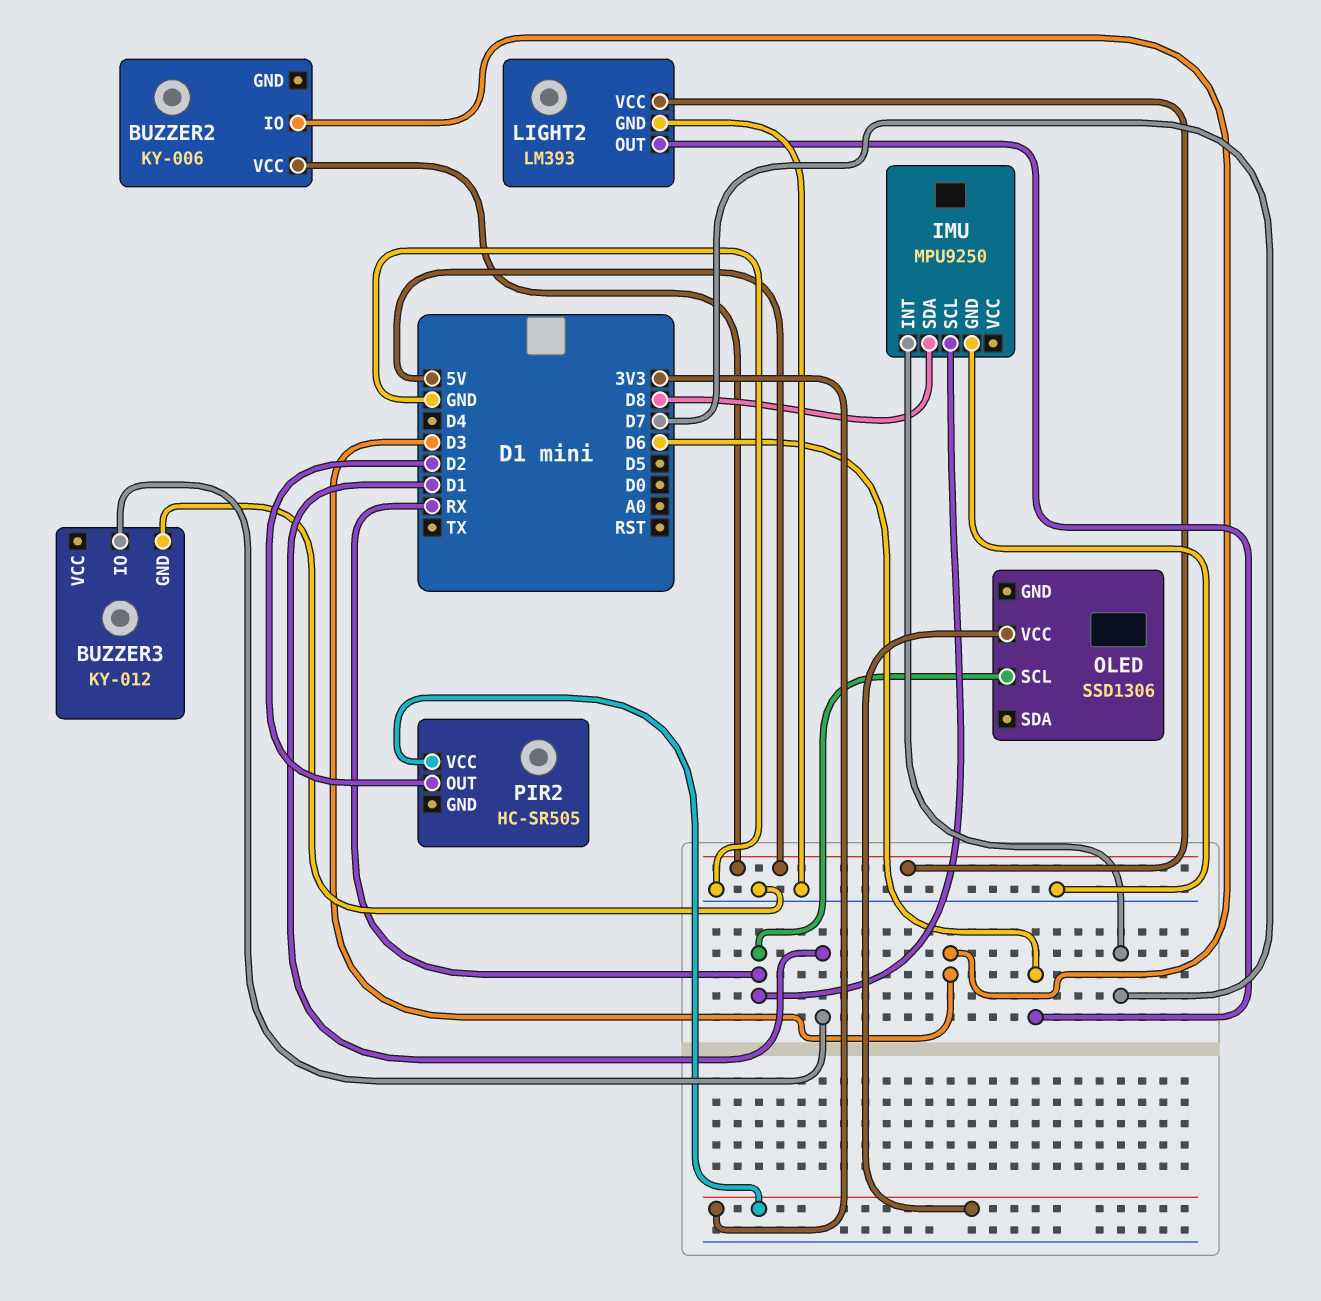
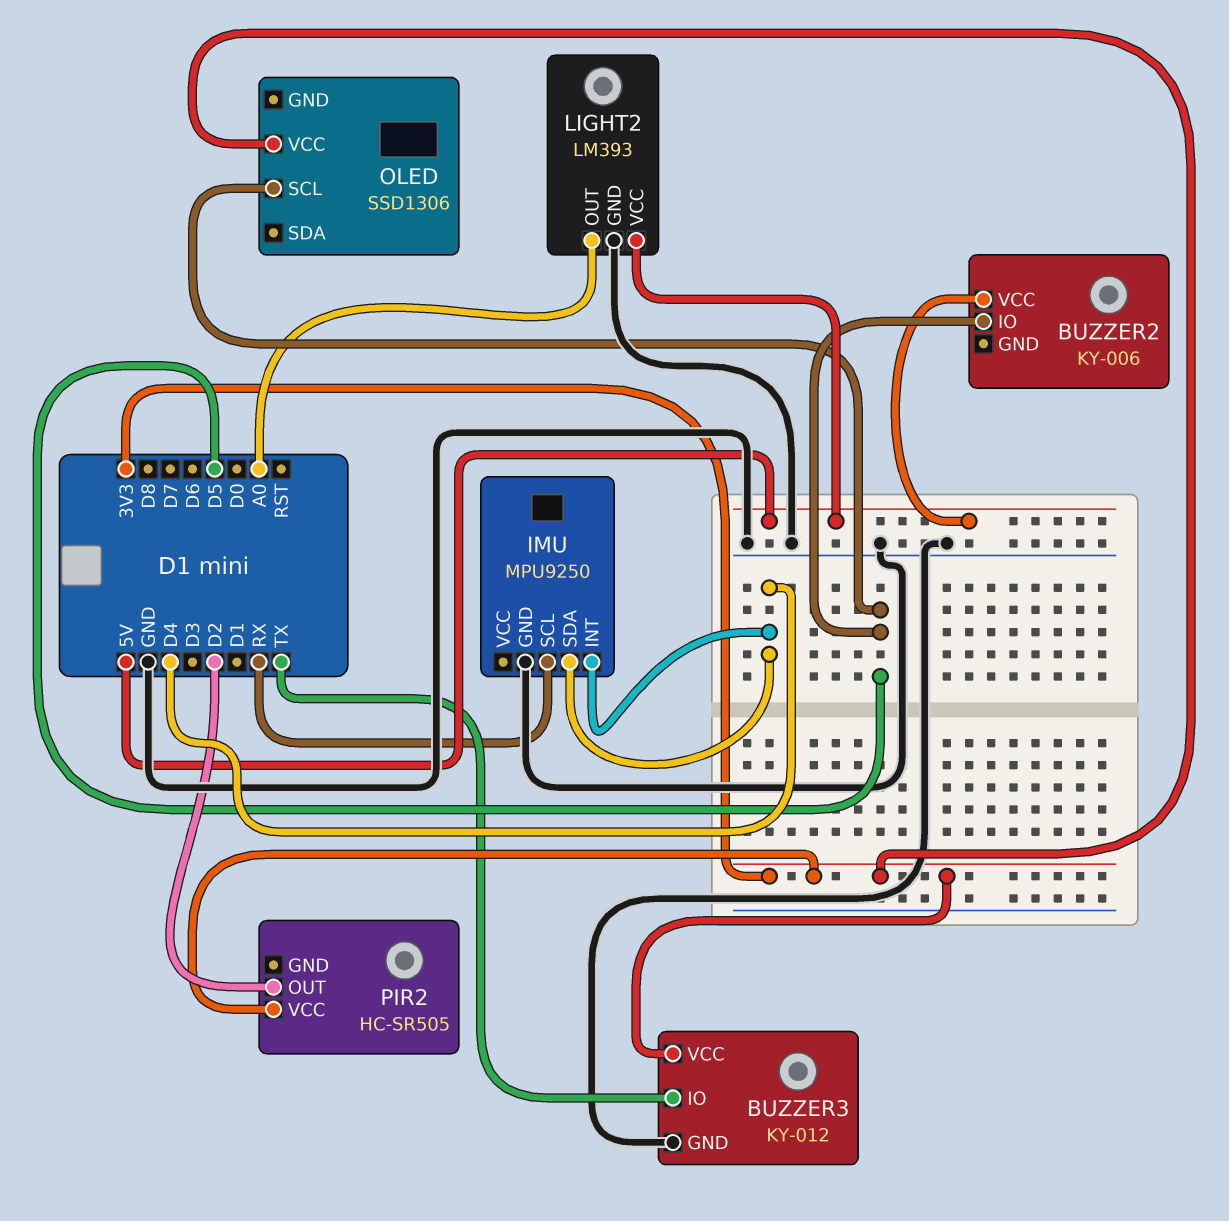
BUZZER2 pin IO: D3 -> D5
BUZZER3 pin IO: D1 -> TX
BUZZER3 pin VCC: none -> 3V3
IMU pin INT: D7 -> D4
IMU pin SDA: D8 -> D4
LIGHT2 pin OUT: D6 -> A0
OLED pin SCL: RX -> D5

